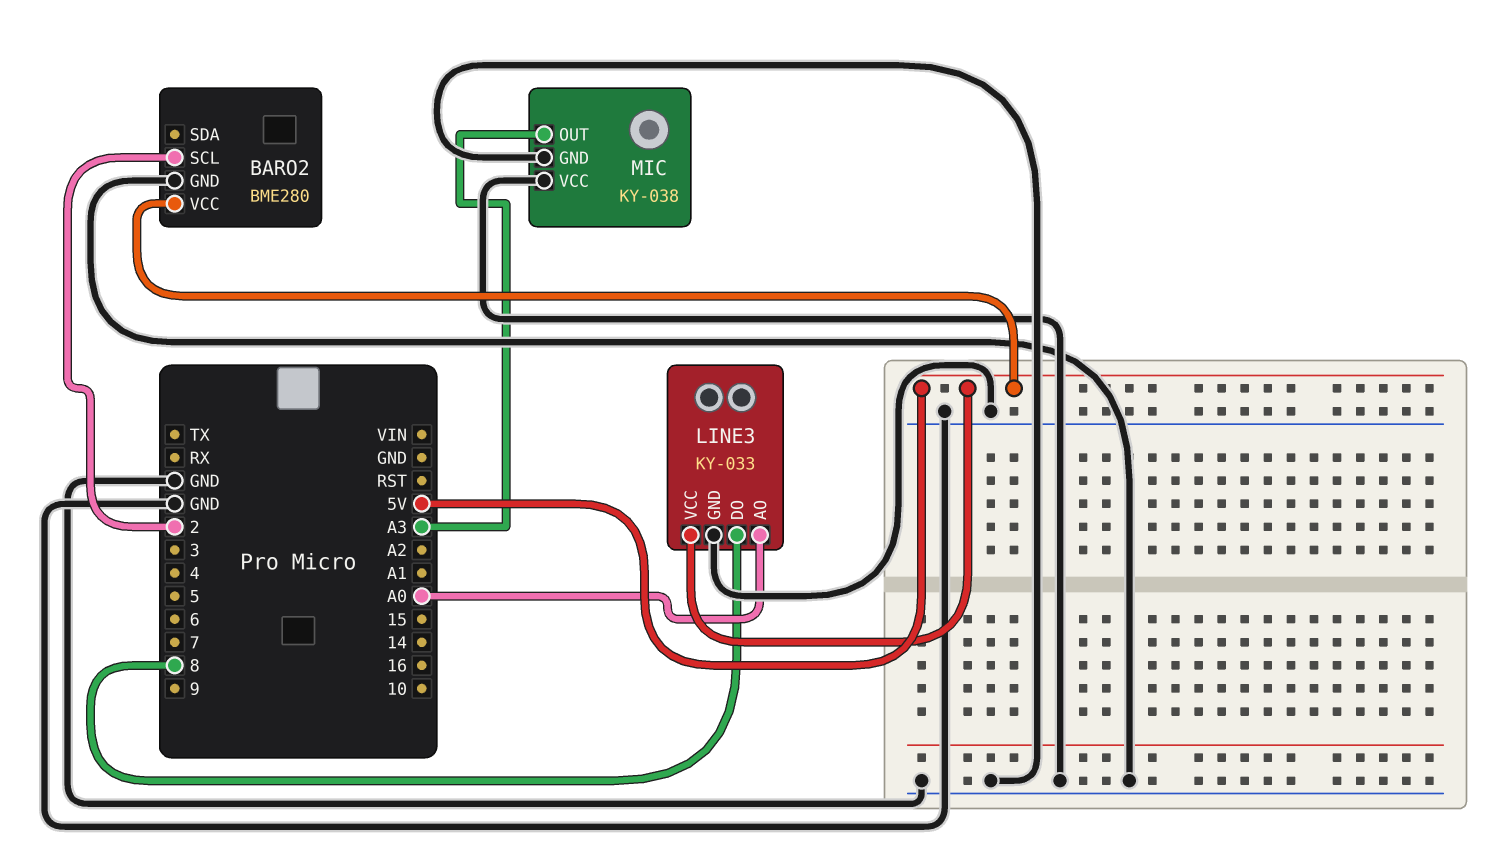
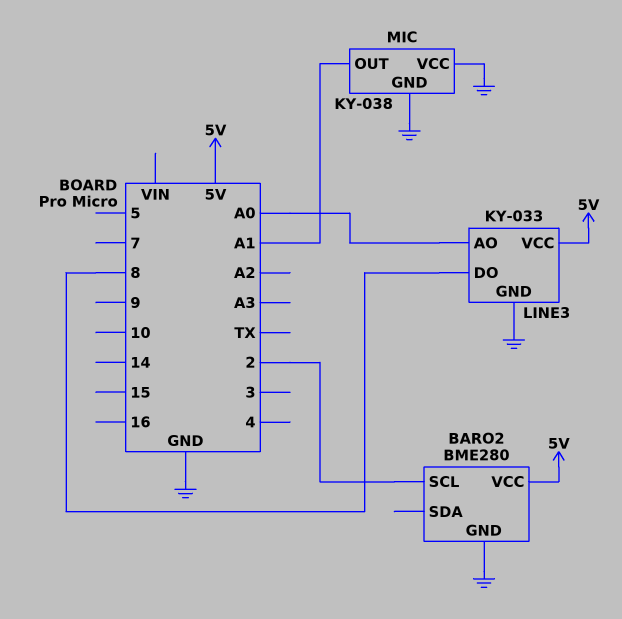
MIC pin OUT: A3 -> A1

